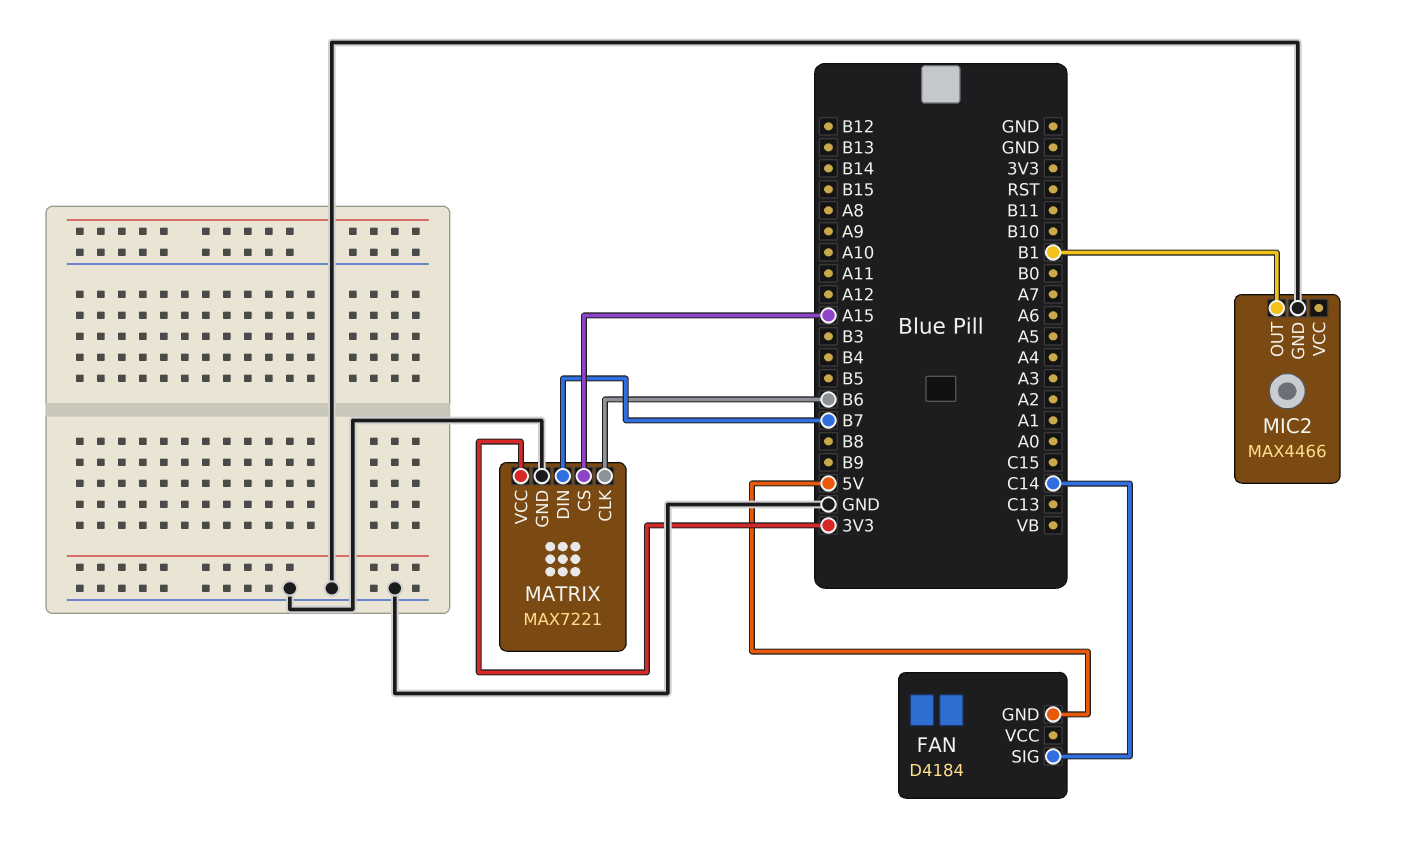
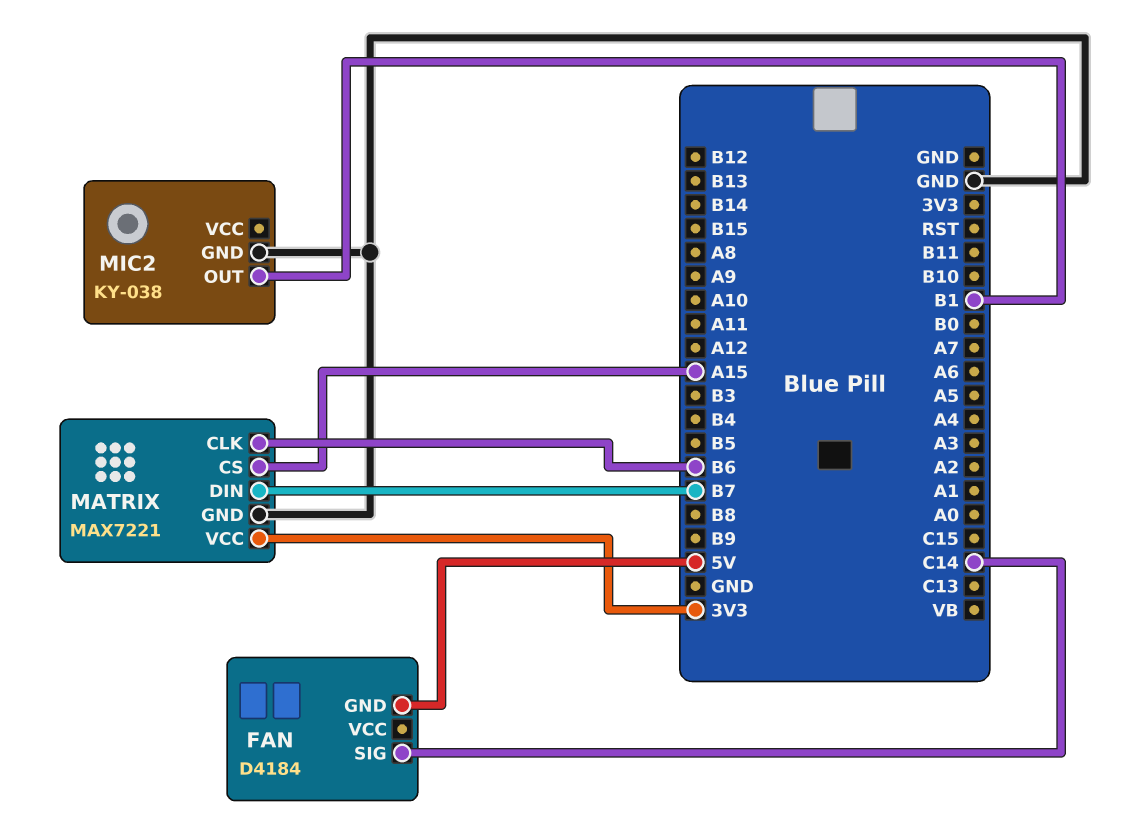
MIC2: MAX4466 -> KY-038

